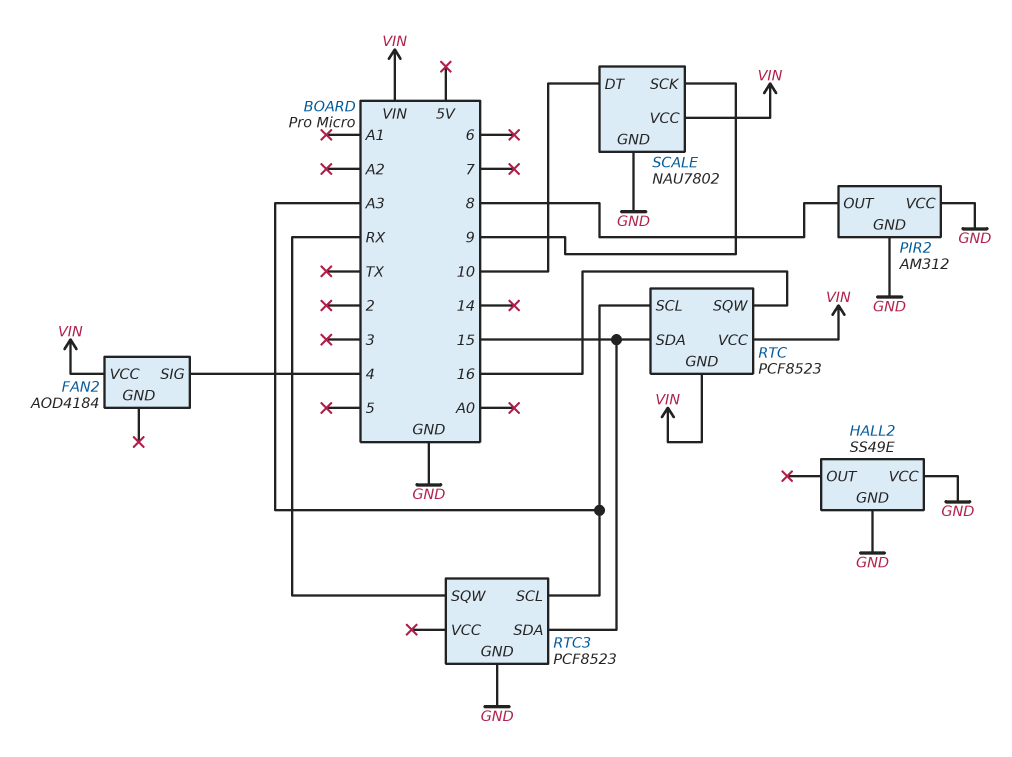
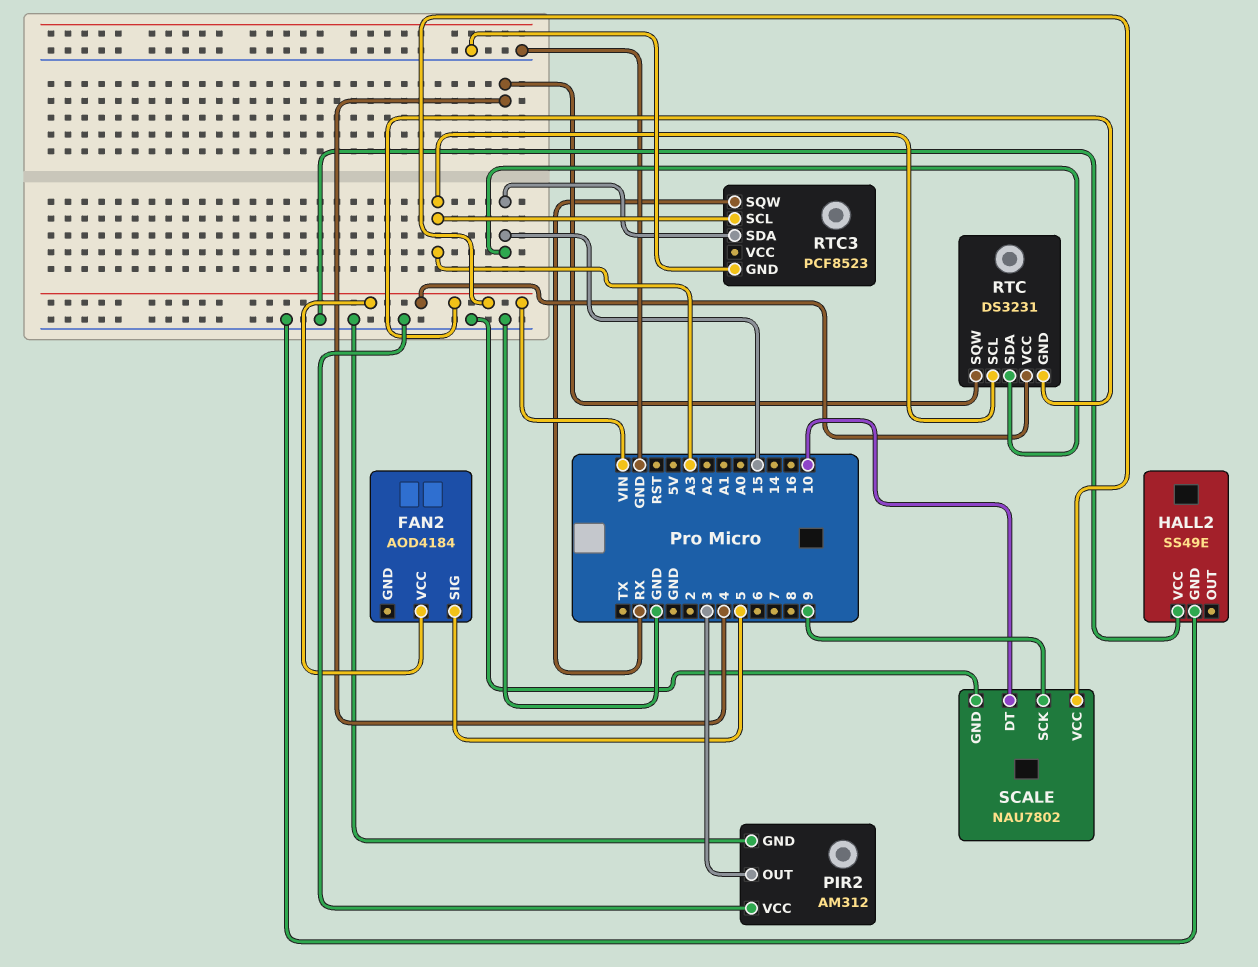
FAN2 pin SIG: 4 -> 5
PIR2 pin OUT: 8 -> 3
RTC: PCF8523 -> DS3231
RTC pin SQW: 16 -> 4

